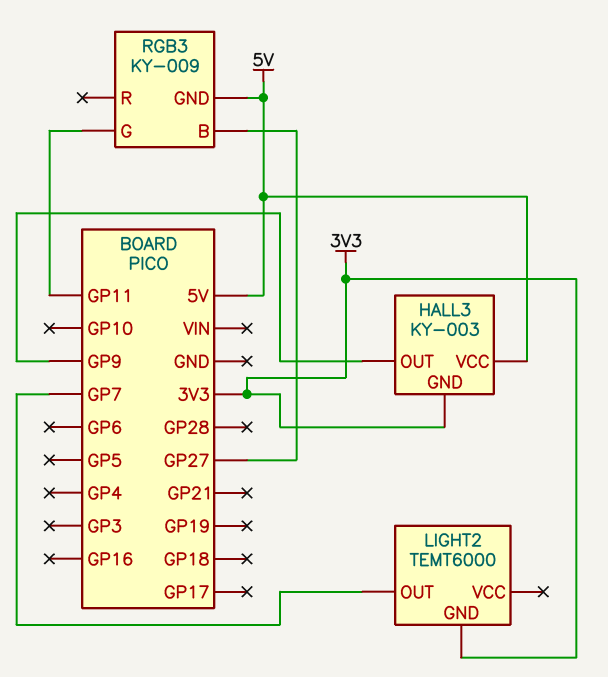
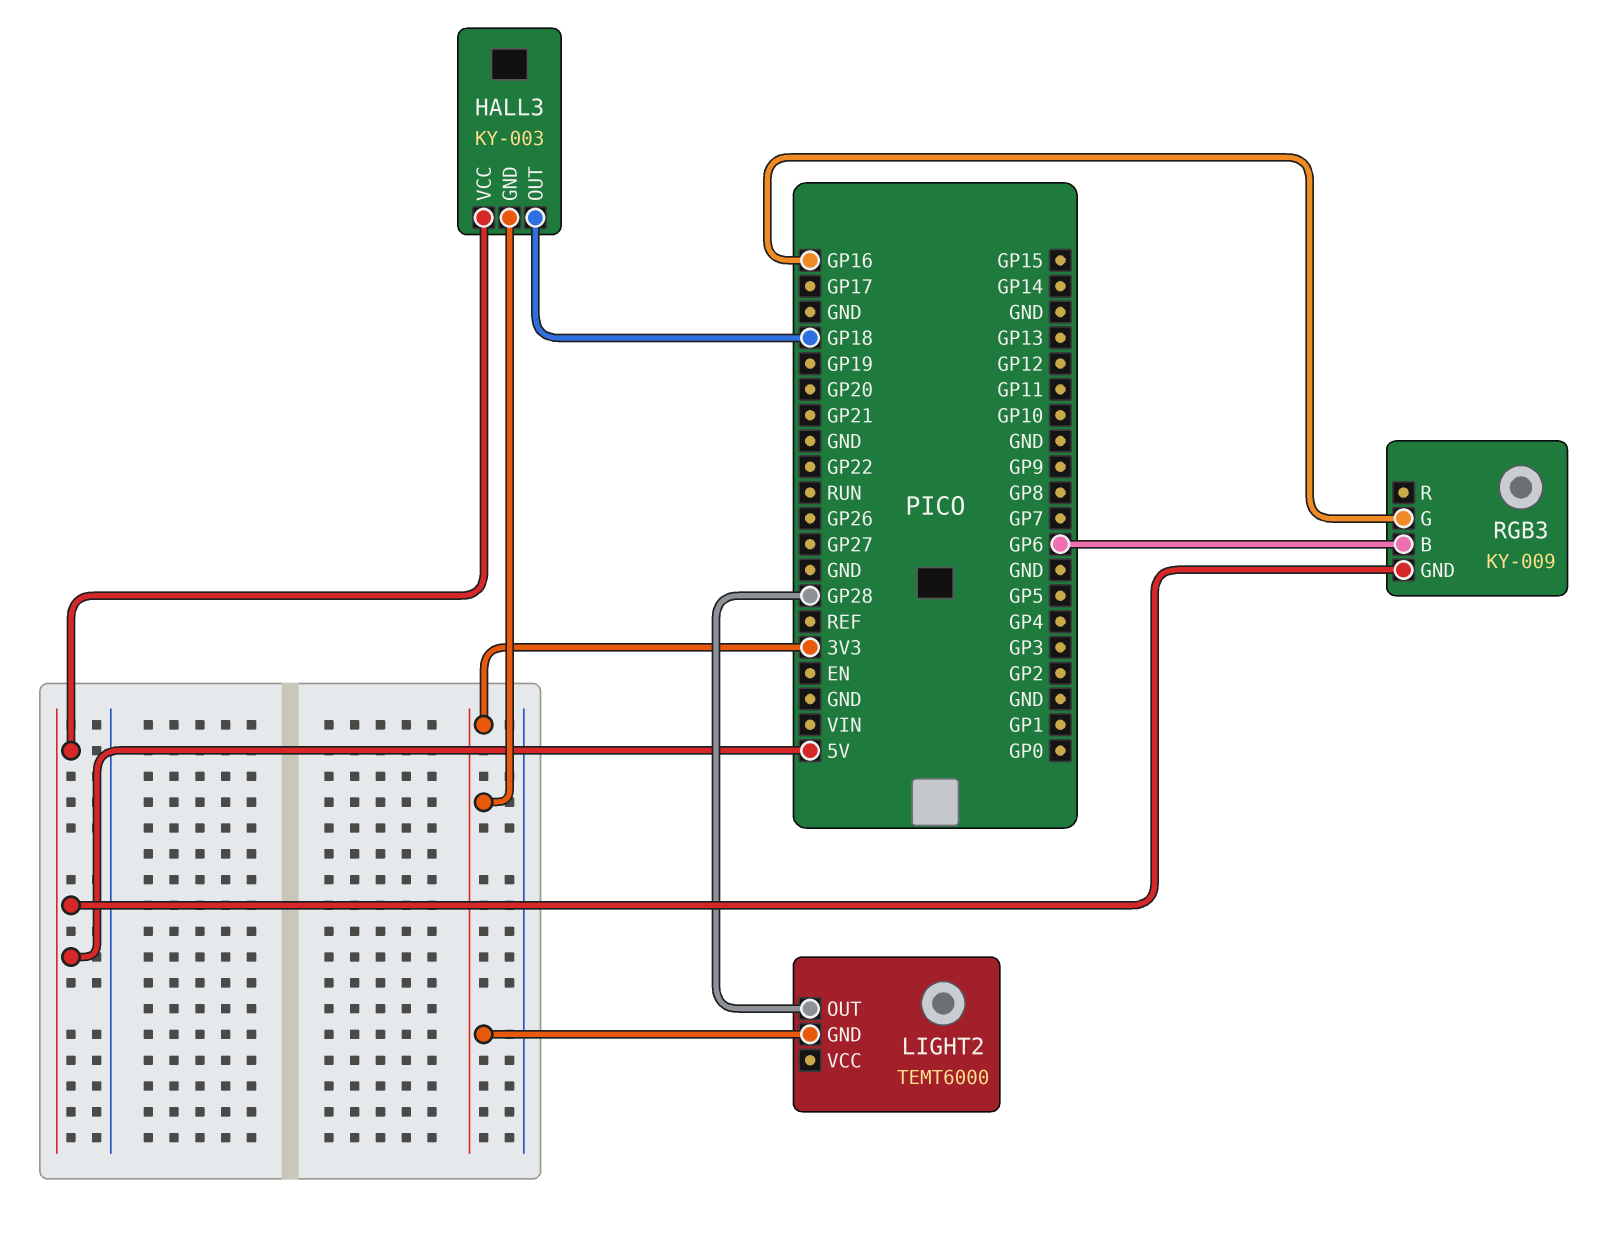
HALL3 pin OUT: GP9 -> GP18
LIGHT2 pin OUT: GP7 -> GP28
RGB3 pin B: GP27 -> GP6
RGB3 pin G: GP11 -> GP16

